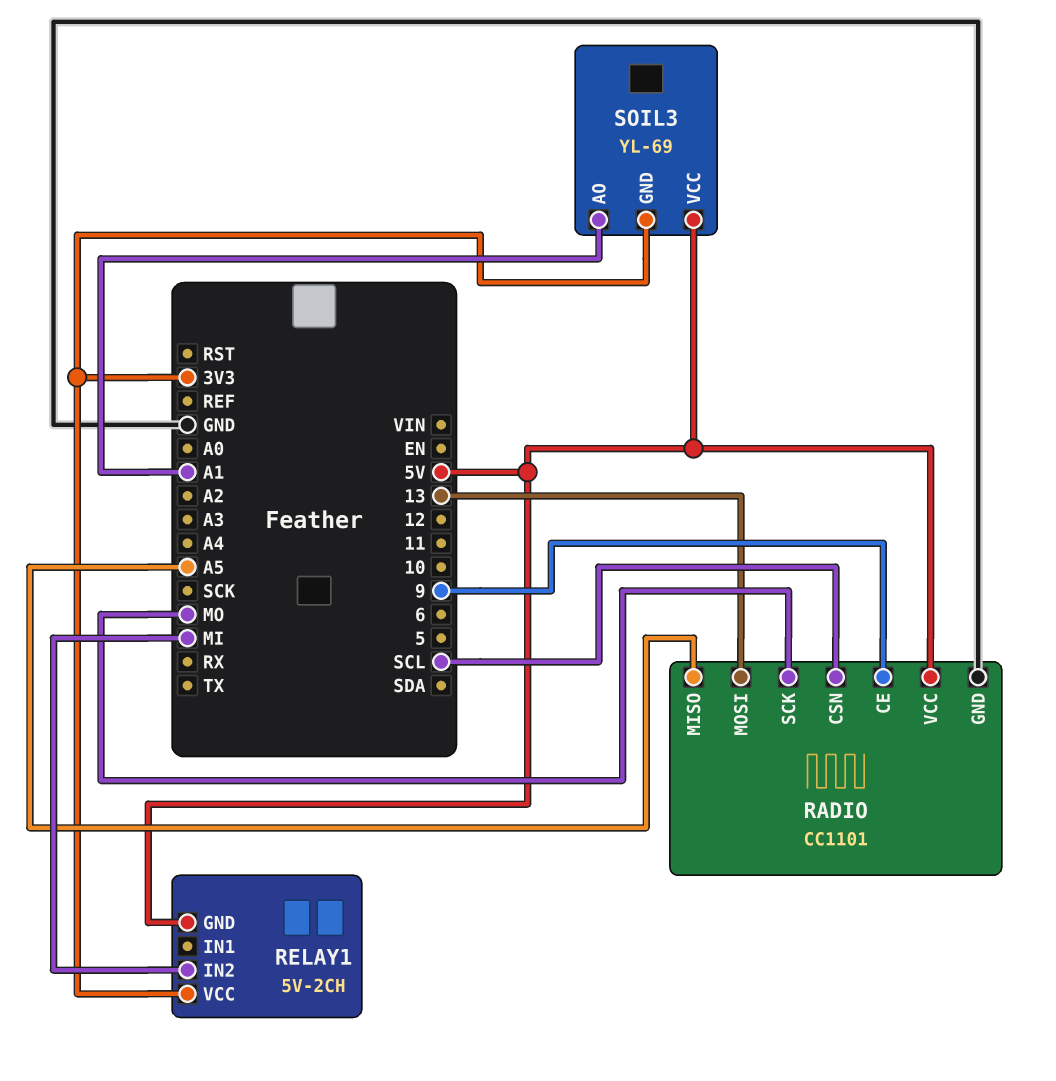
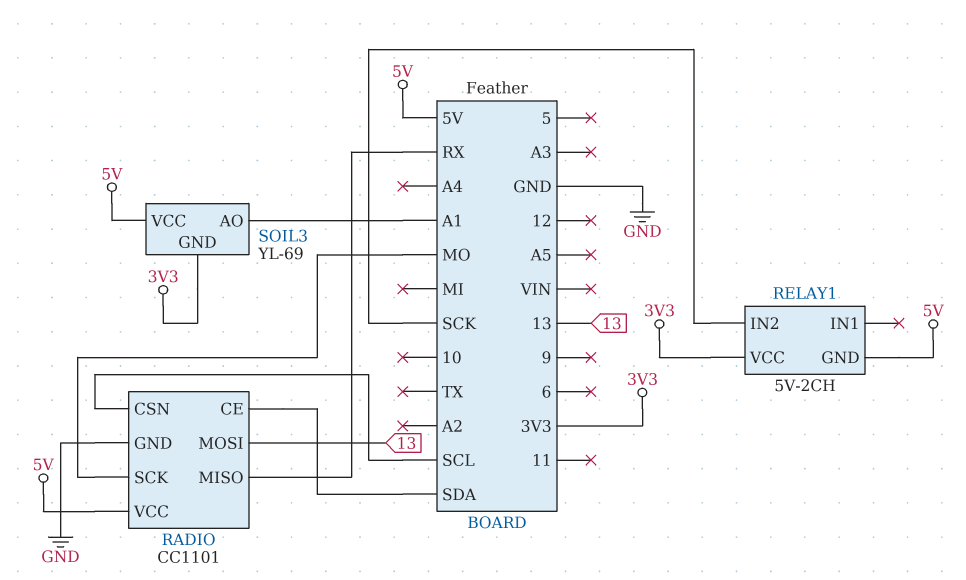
RADIO pin CE: 9 -> SDA
RADIO pin MISO: A5 -> RX
RELAY1 pin IN2: MI -> SCK

